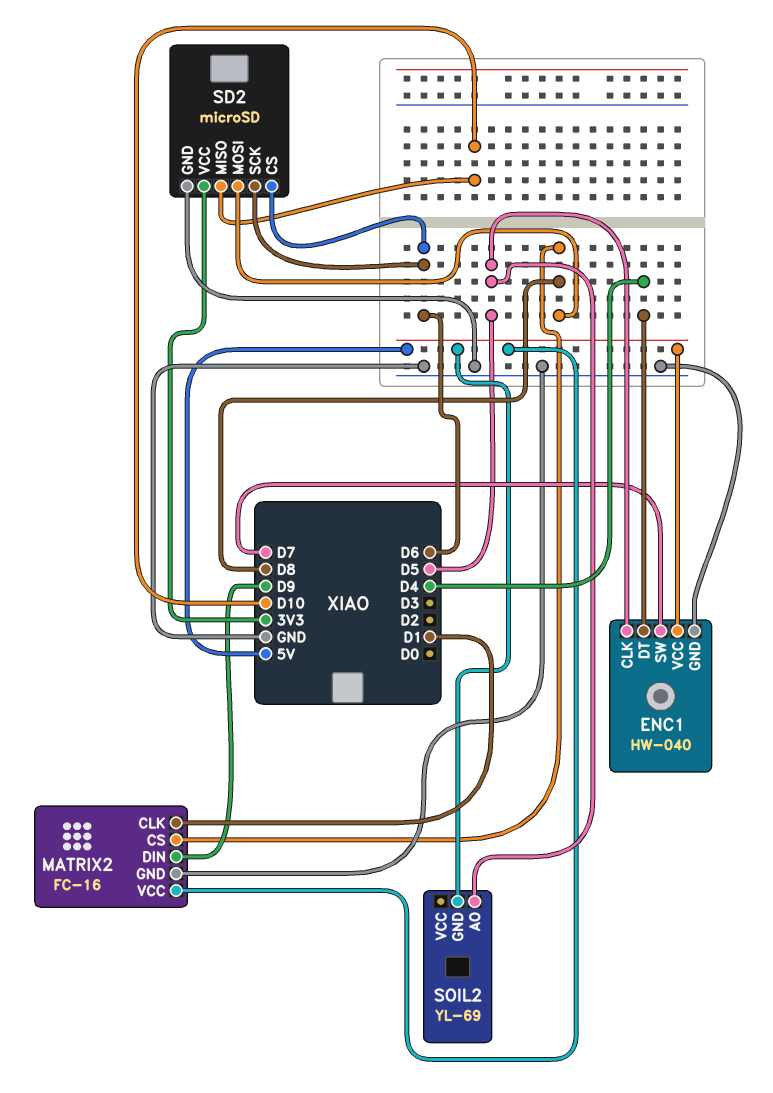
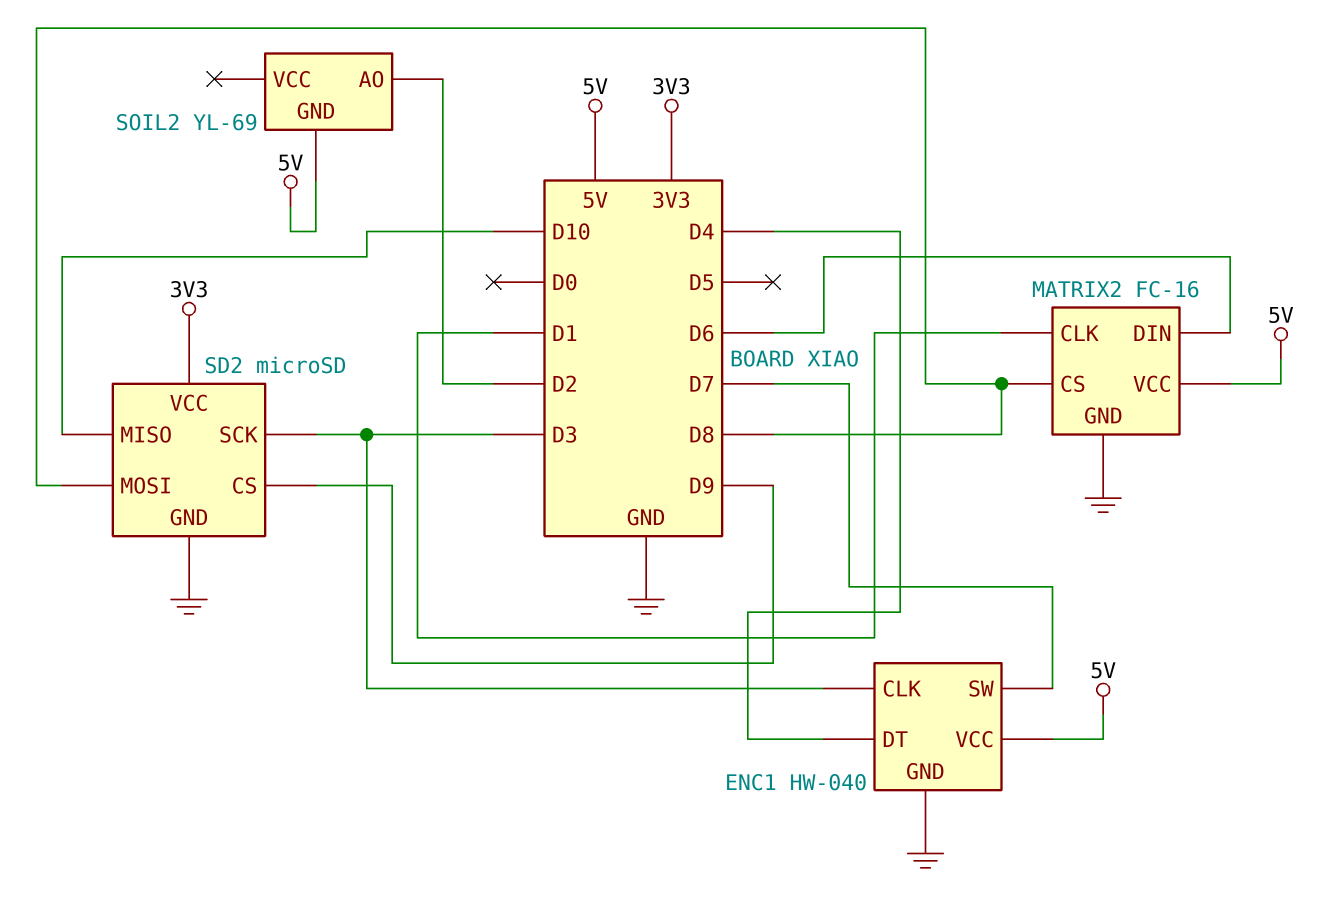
ENC1 pin CLK: D5 -> D3
MATRIX2 pin DIN: D9 -> D6
SD2 pin CS: D6 -> D9
SD2 pin SCK: D6 -> D3
SOIL2 pin AO: D5 -> D2

